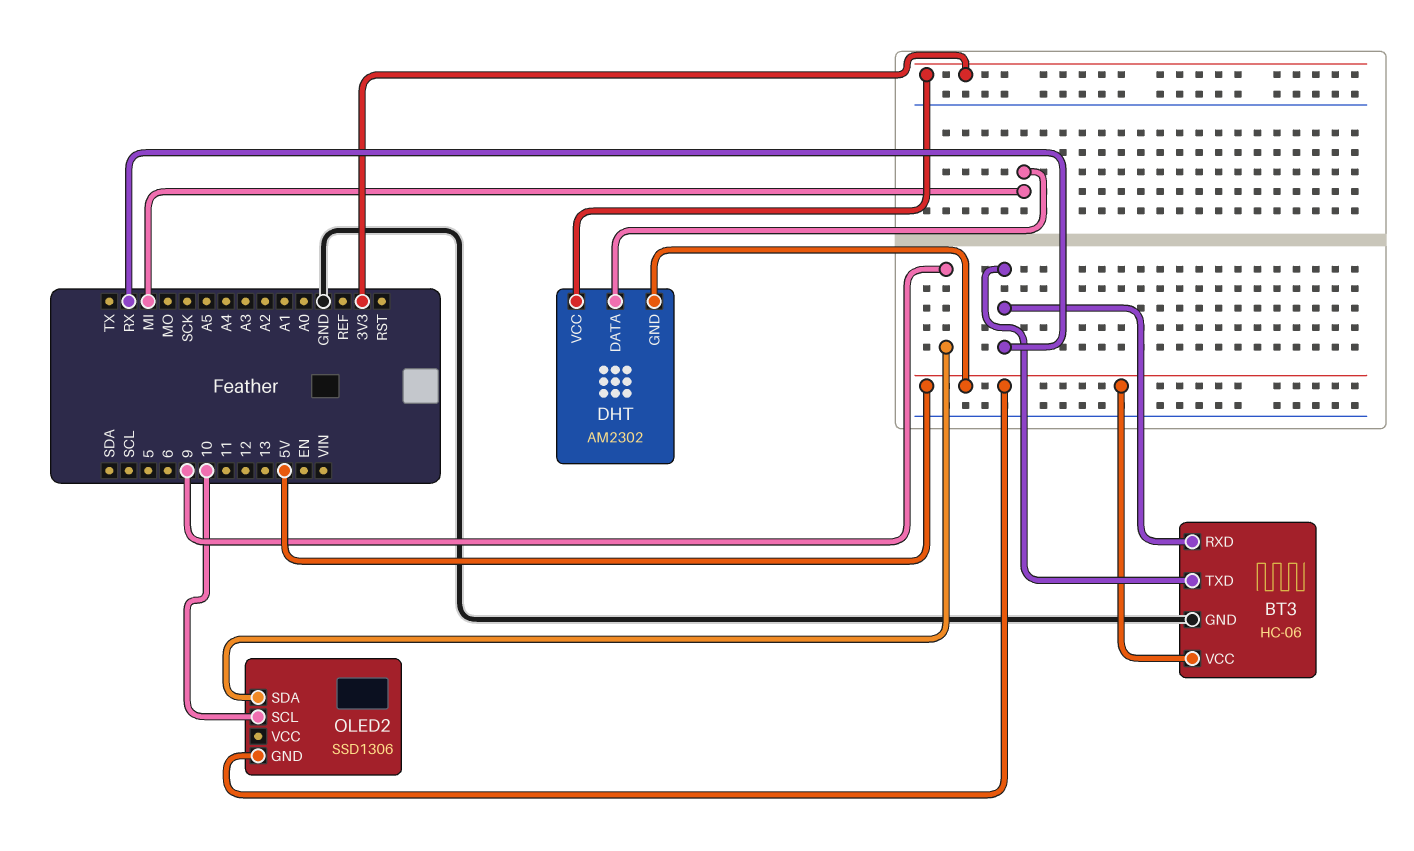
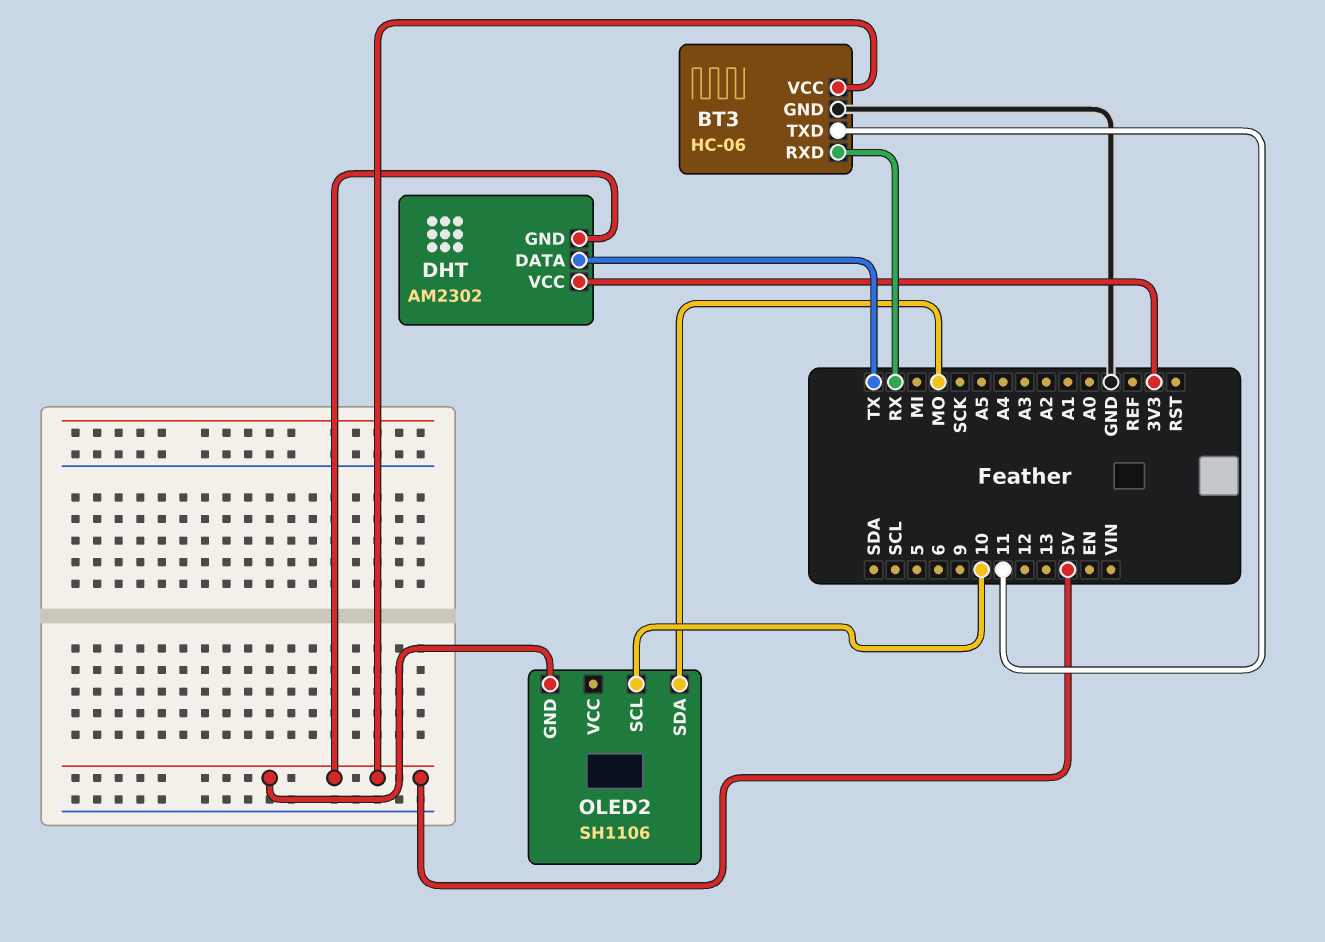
BT3 pin TXD: RX -> 11
DHT pin DATA: MI -> TX
OLED2: SSD1306 -> SH1106
OLED2 pin SDA: 9 -> MO

